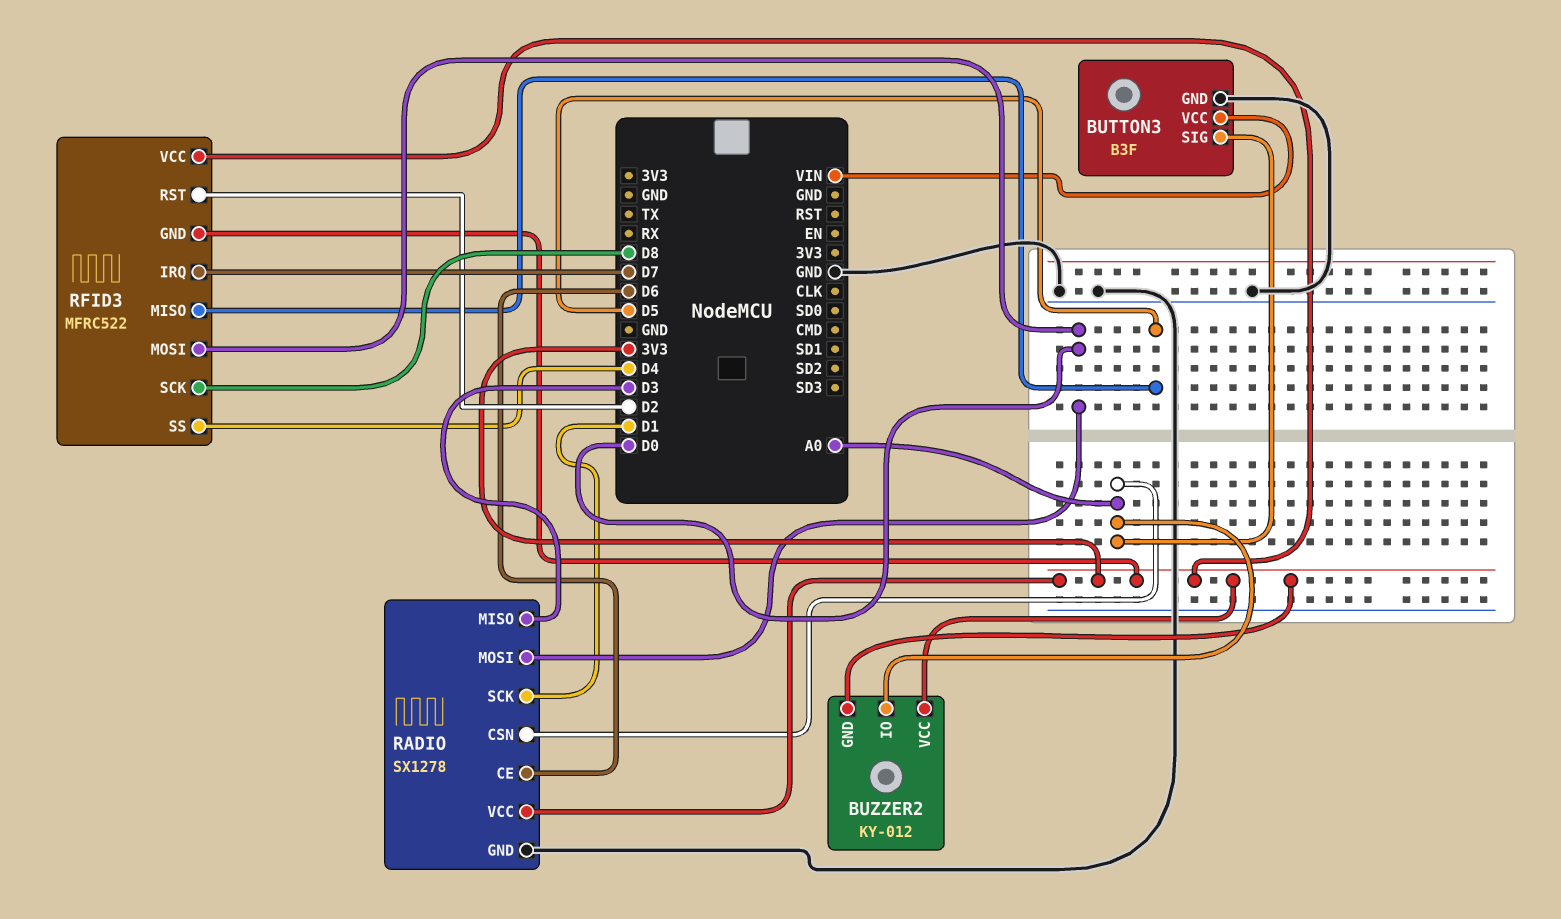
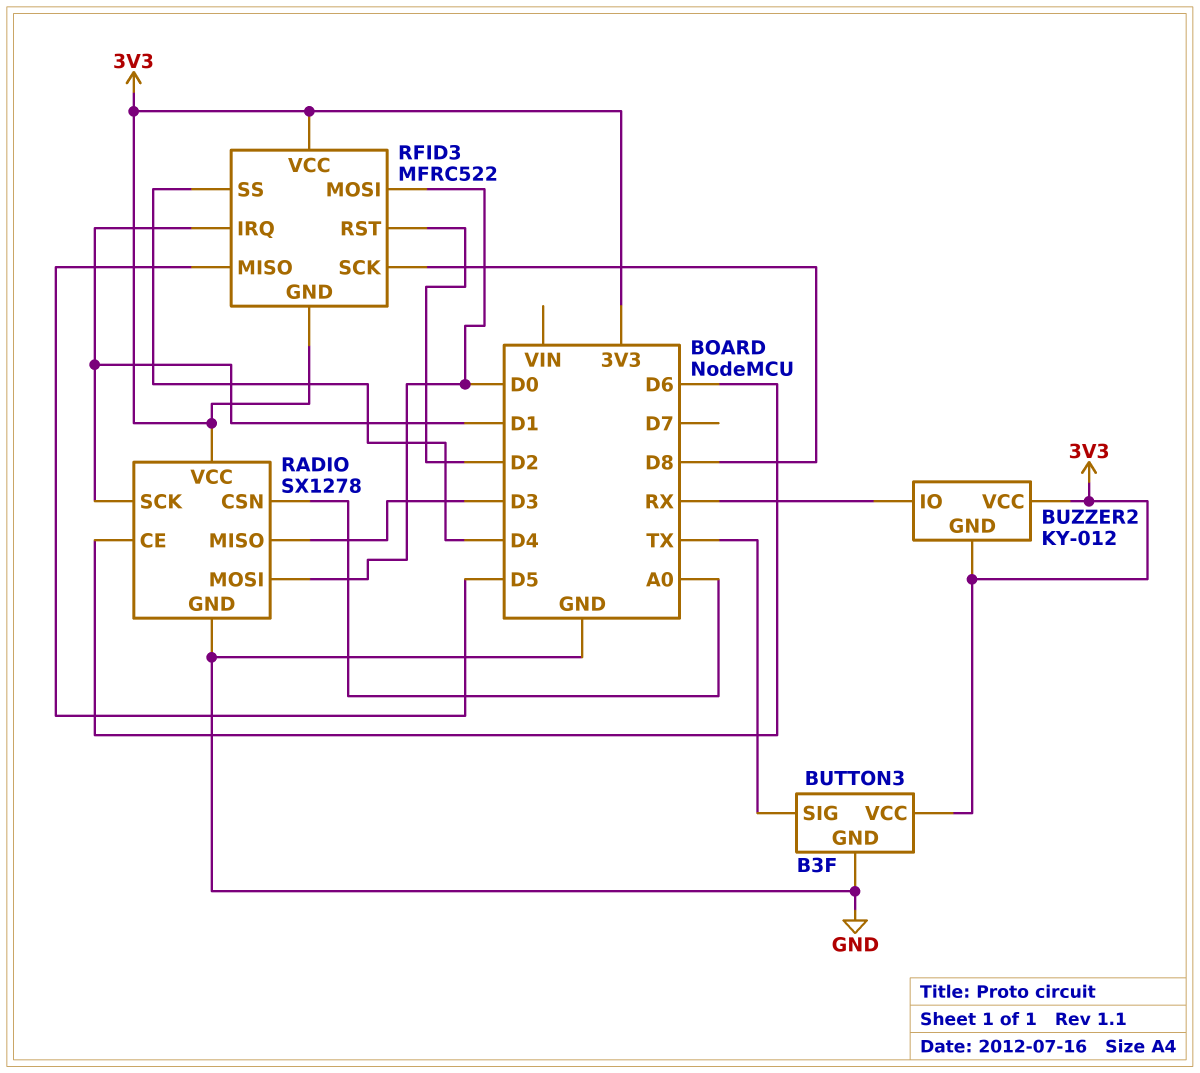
BUTTON3 pin SIG: A0 -> TX
BUTTON3 pin VCC: VIN -> 3V3
BUZZER2 pin IO: A0 -> RX
RFID3 pin IRQ: D7 -> D1

